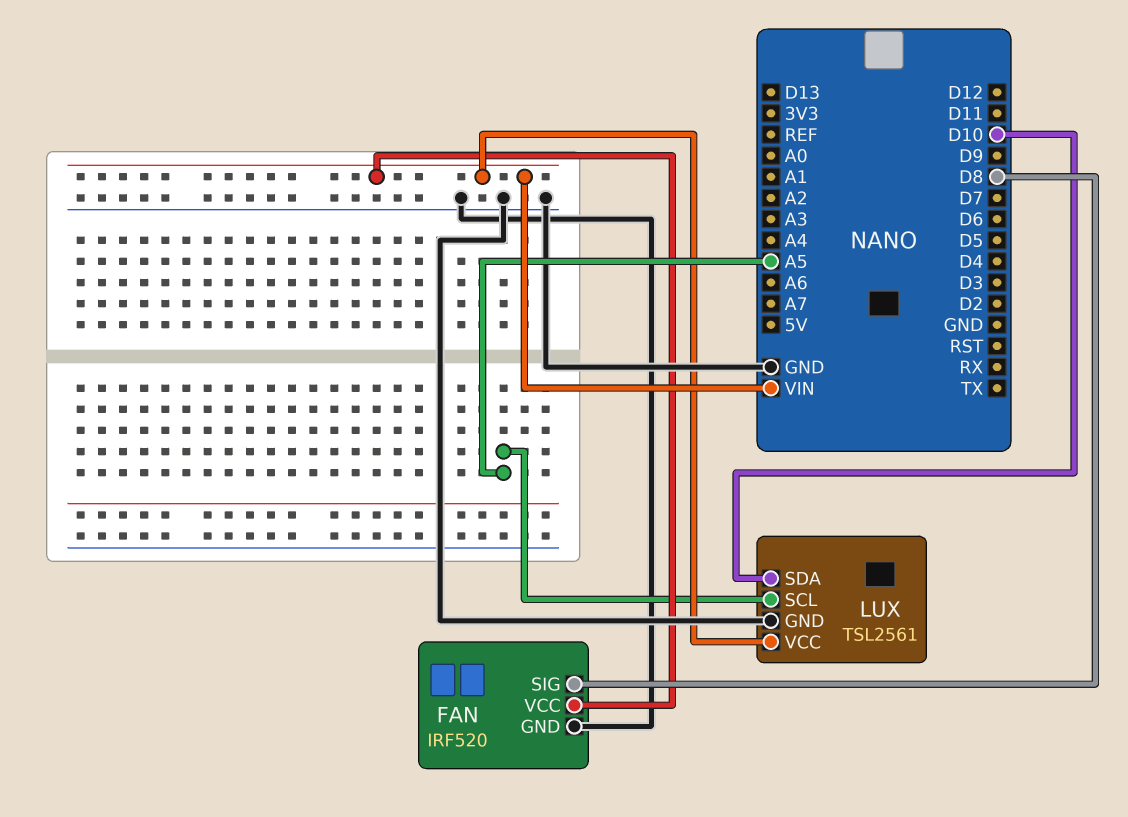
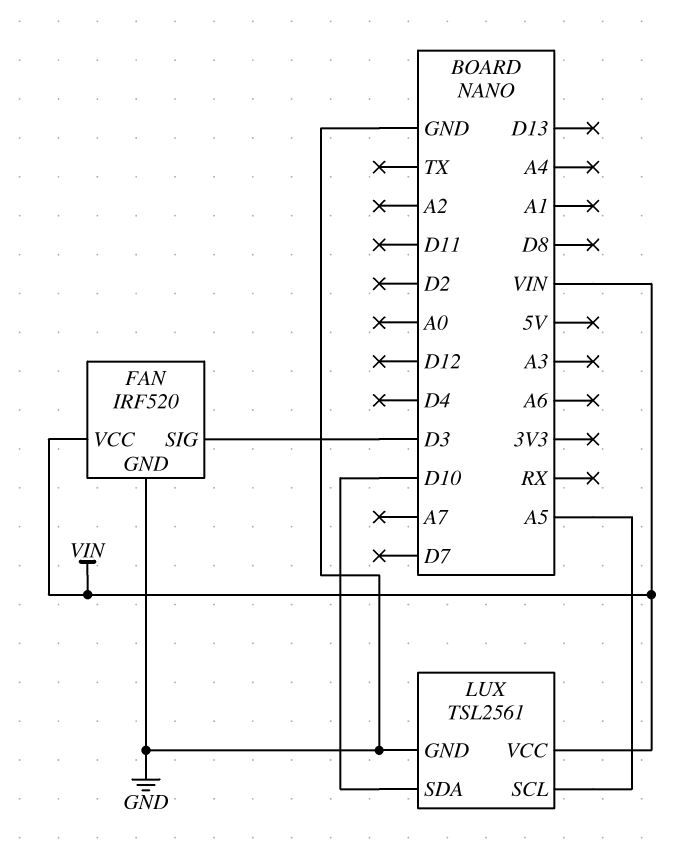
FAN pin SIG: D8 -> D3

